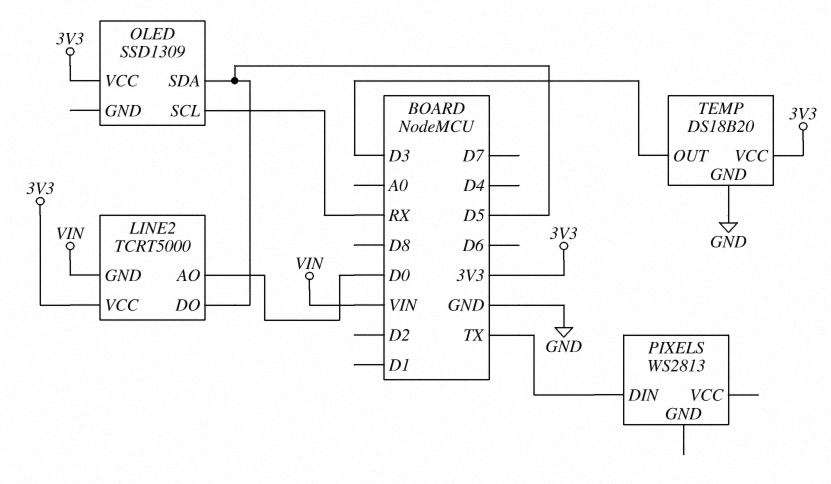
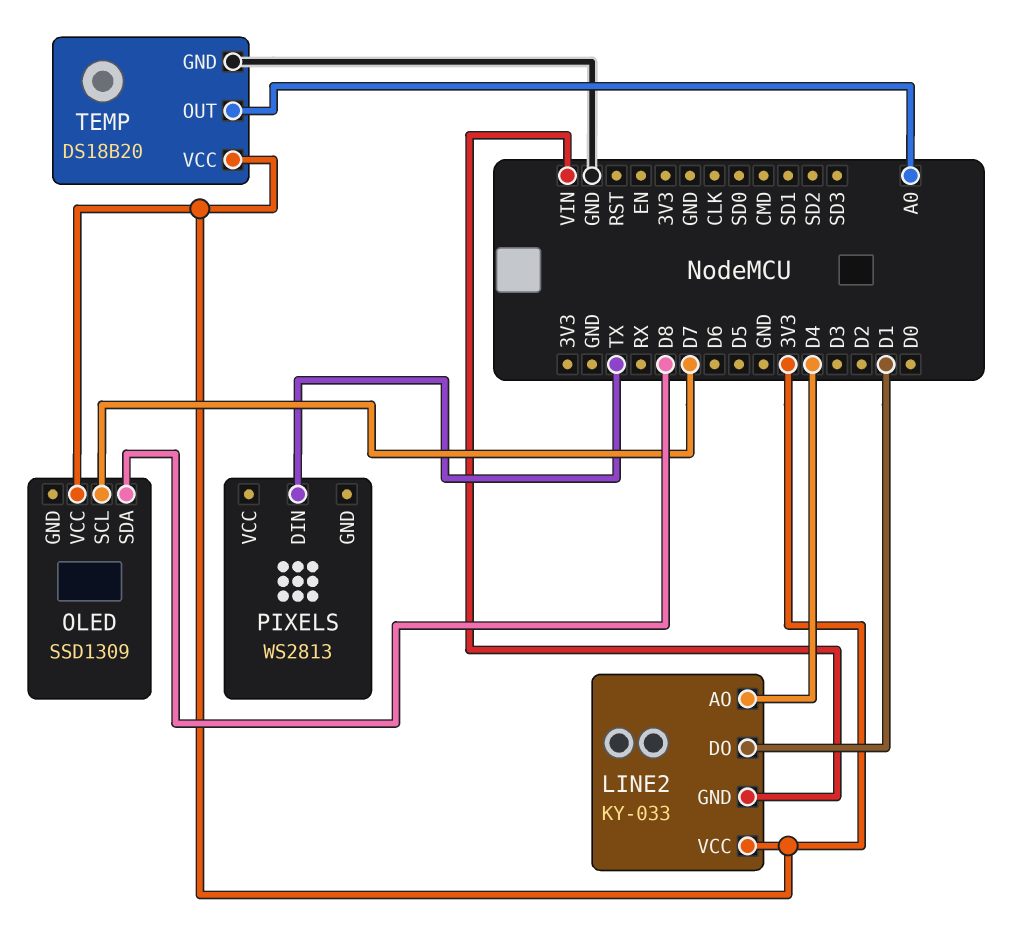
LINE2: TCRT5000 -> KY-033
LINE2 pin AO: D0 -> D4
LINE2 pin DO: D5 -> D1
OLED pin SCL: RX -> D7
OLED pin SDA: D5 -> D8
TEMP pin OUT: D3 -> A0

